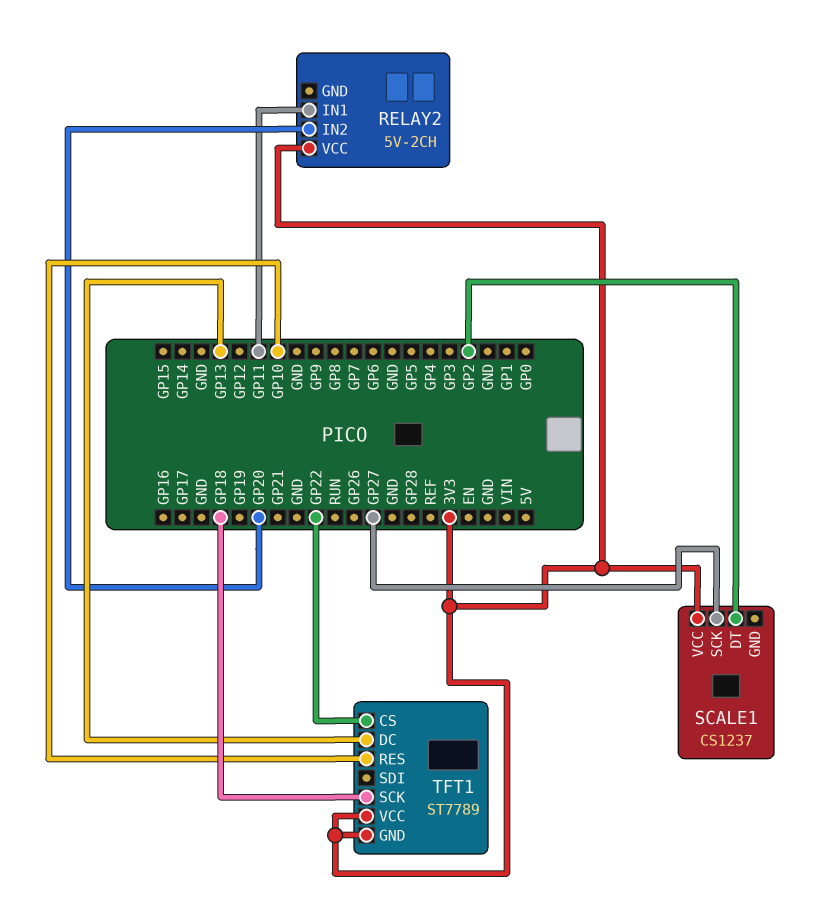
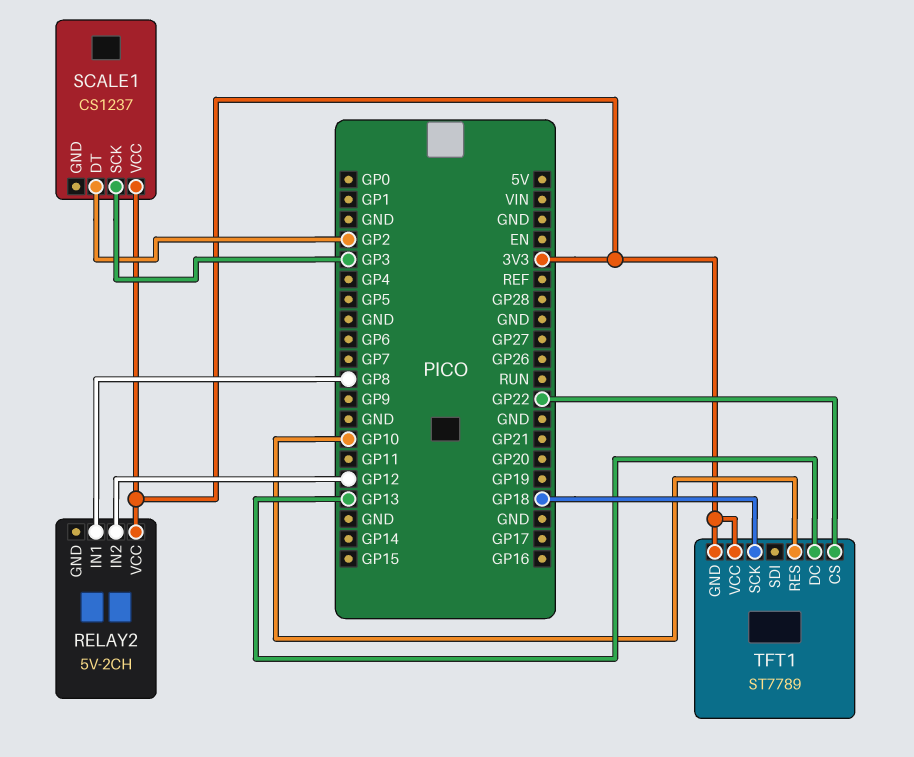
RELAY2 pin IN1: GP11 -> GP8
RELAY2 pin IN2: GP20 -> GP12
SCALE1 pin SCK: GP27 -> GP3

